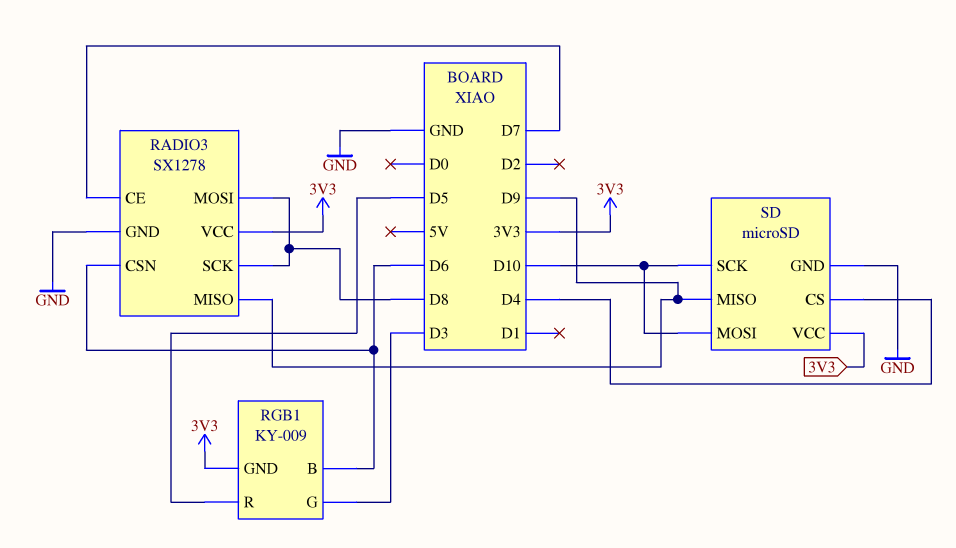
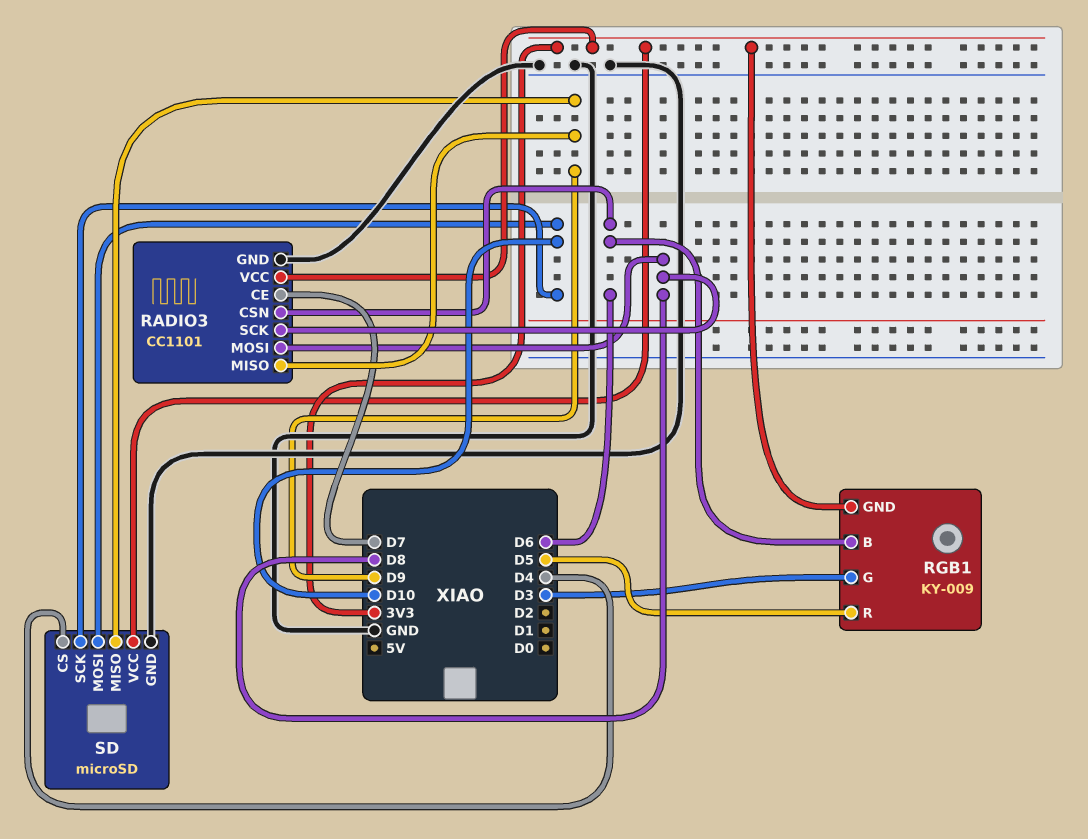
RADIO3: SX1278 -> CC1101

